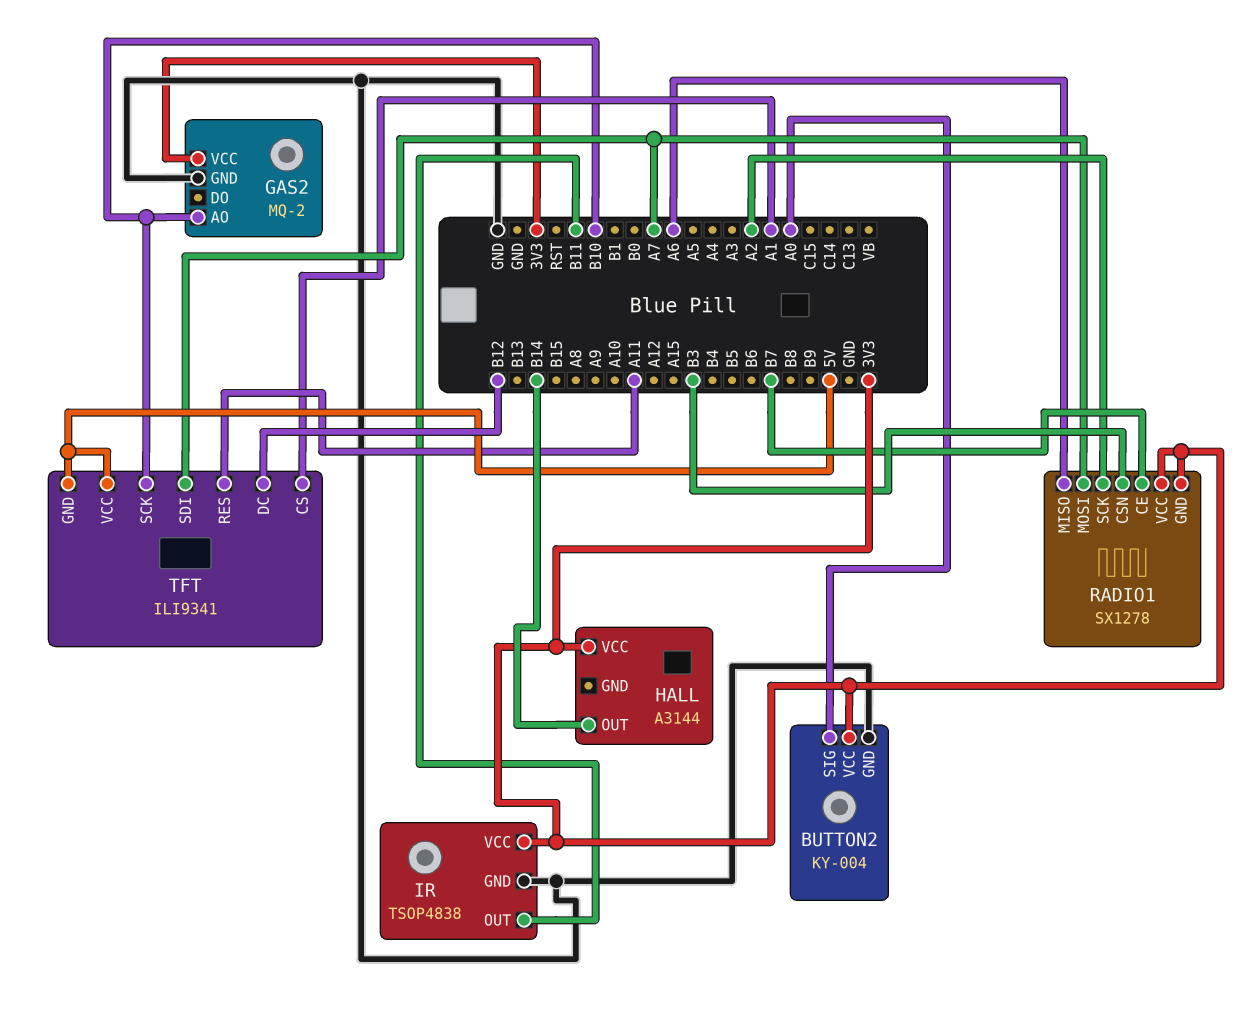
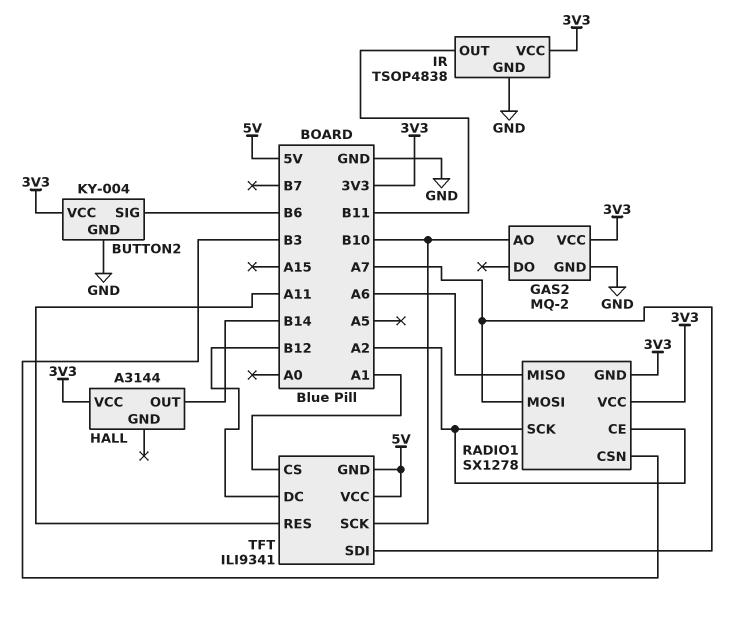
BUTTON2 pin SIG: A0 -> B6
RADIO1 pin CE: B7 -> A2

